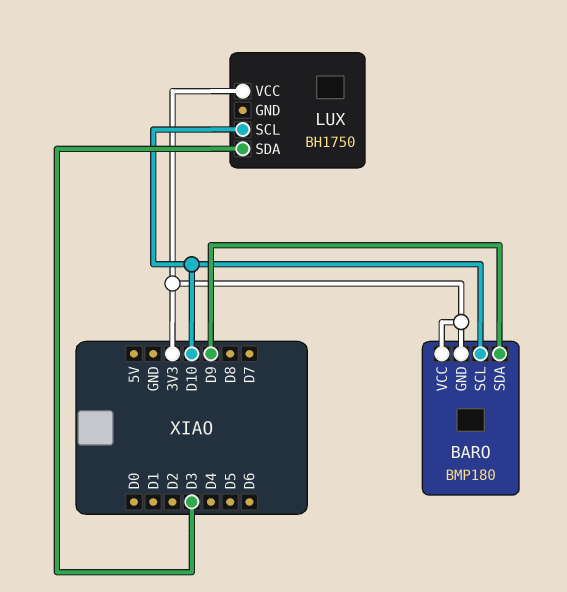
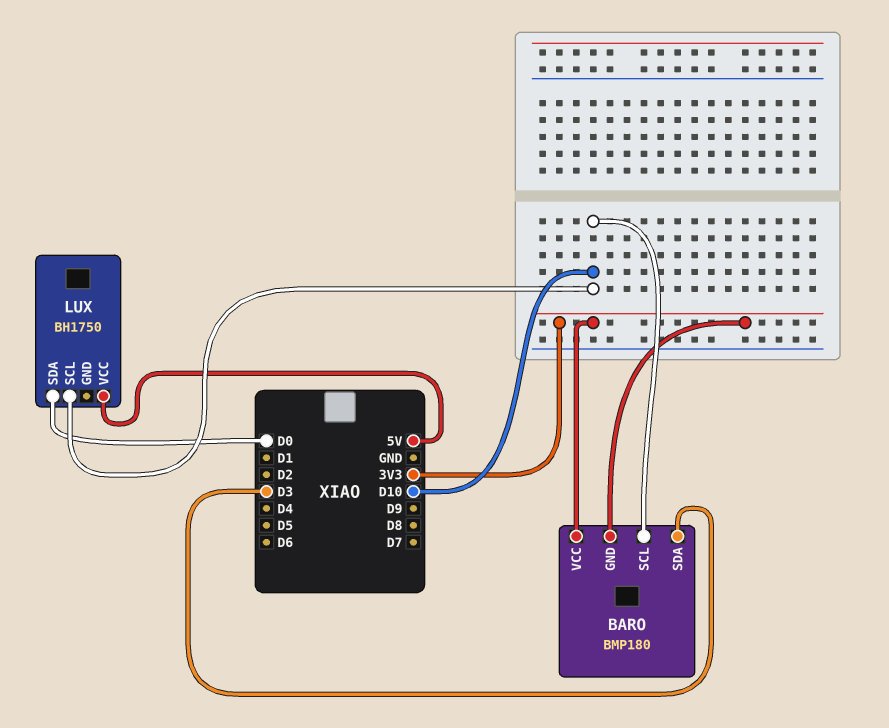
BARO pin SDA: D9 -> D3
LUX pin SDA: D3 -> D0
LUX pin VCC: 3V3 -> 5V

